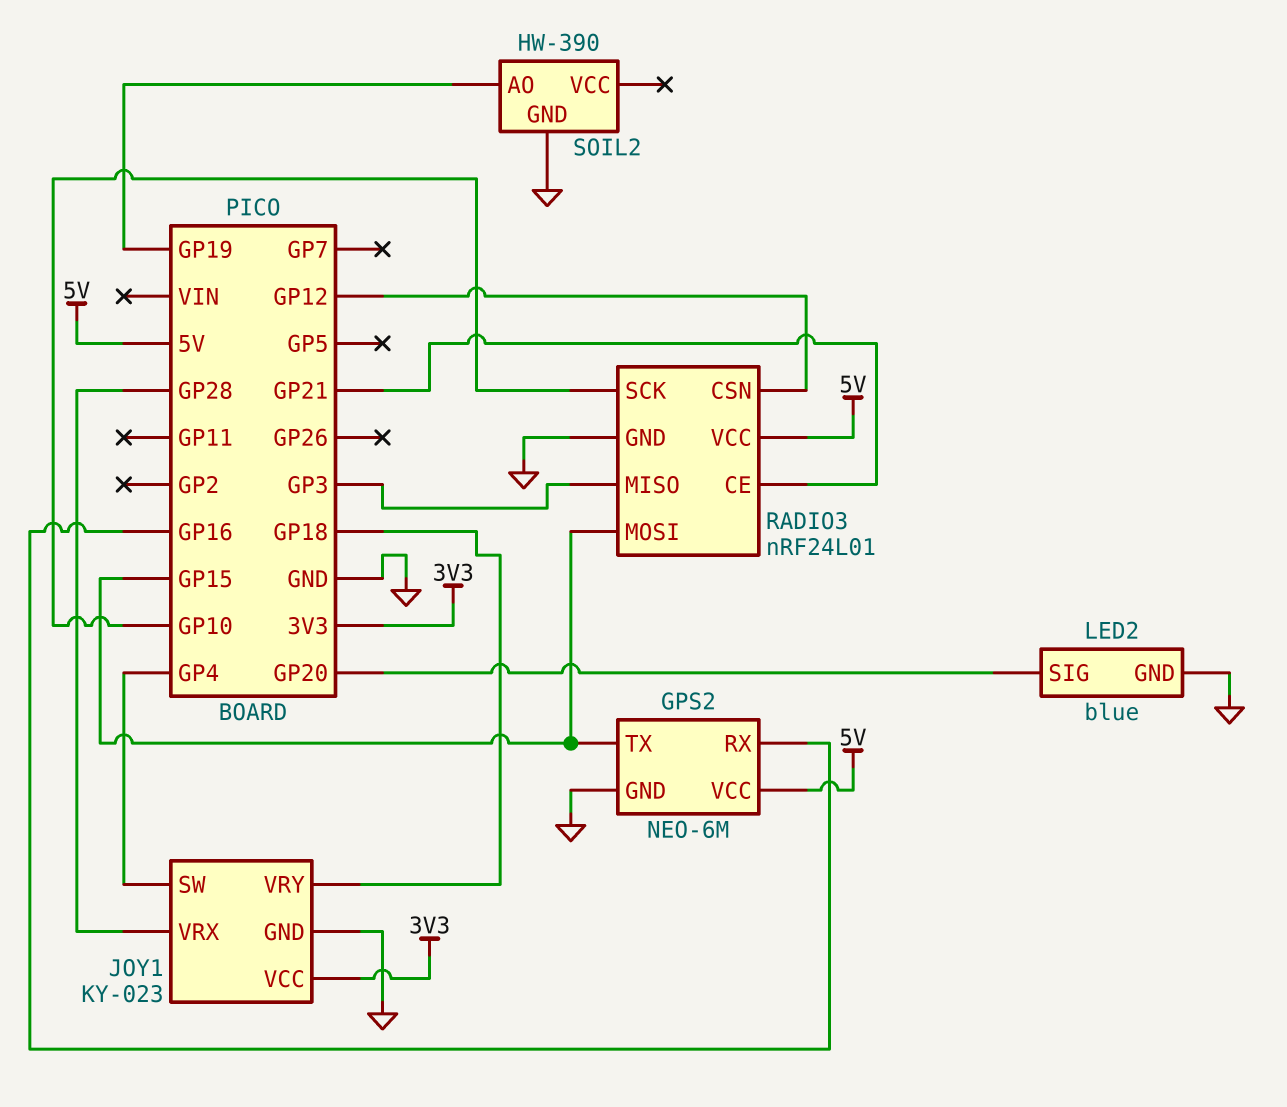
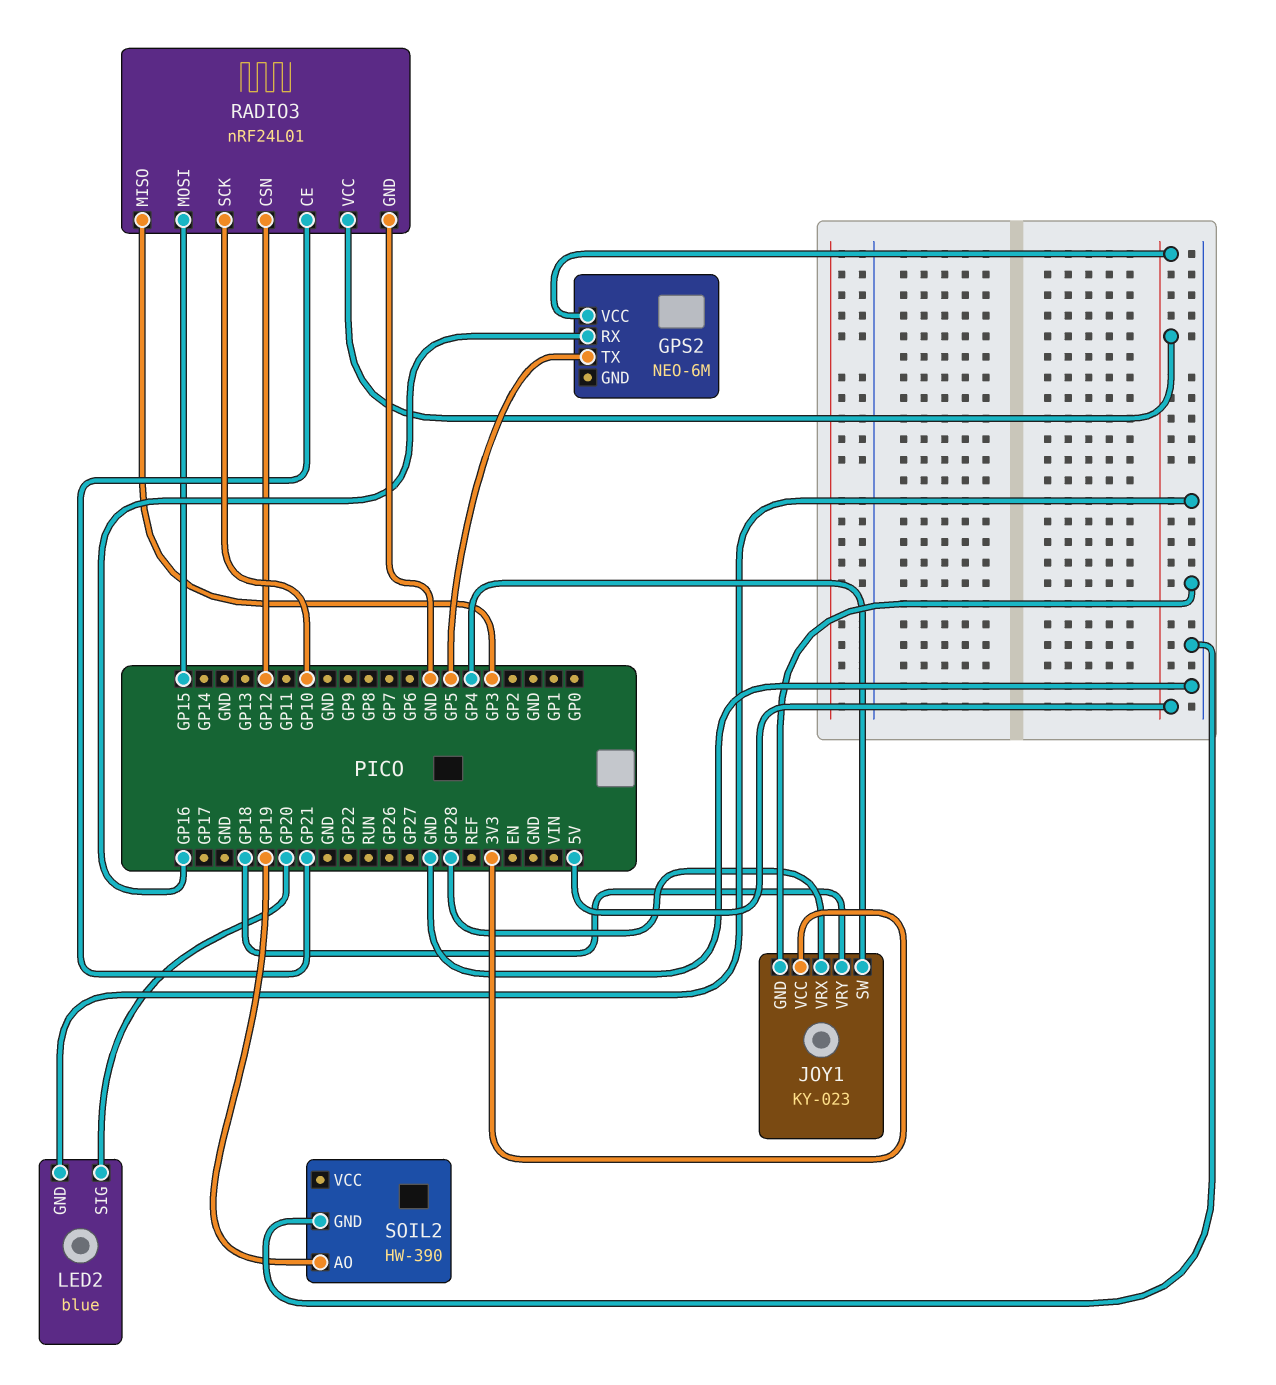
GPS2 pin GND: GND -> none
GPS2 pin TX: GP15 -> GP5

